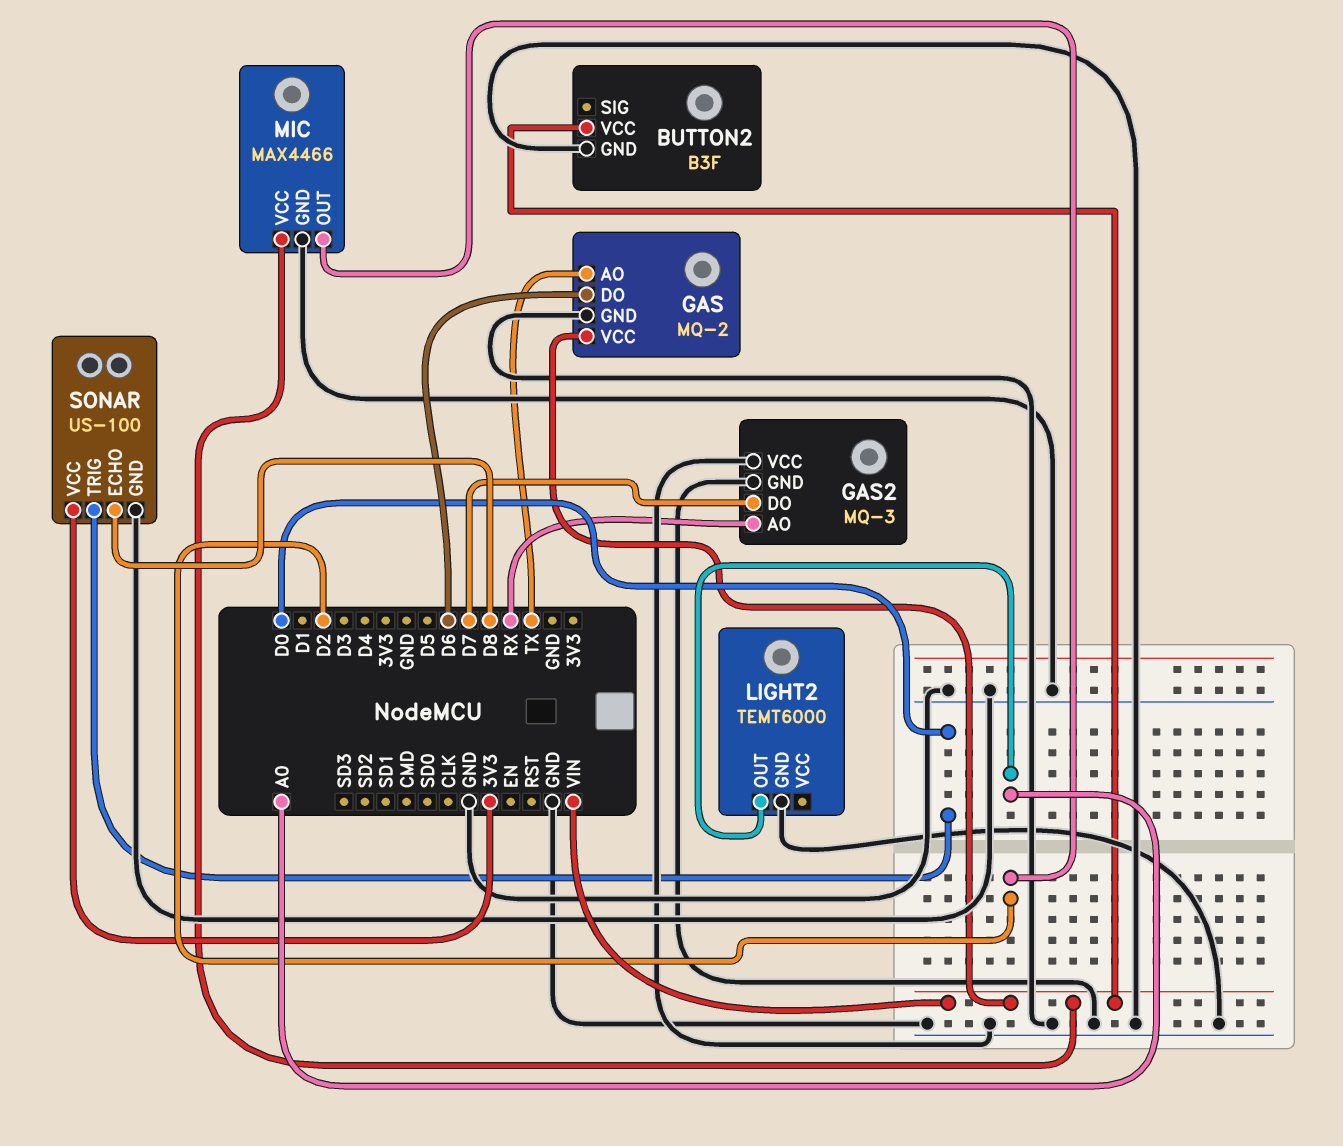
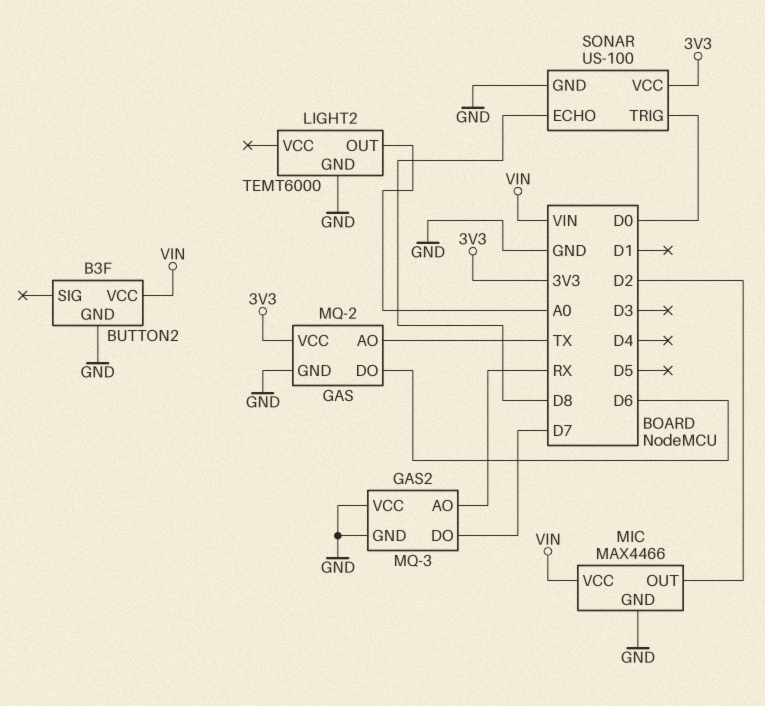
GAS pin VCC: VIN -> 3V3

